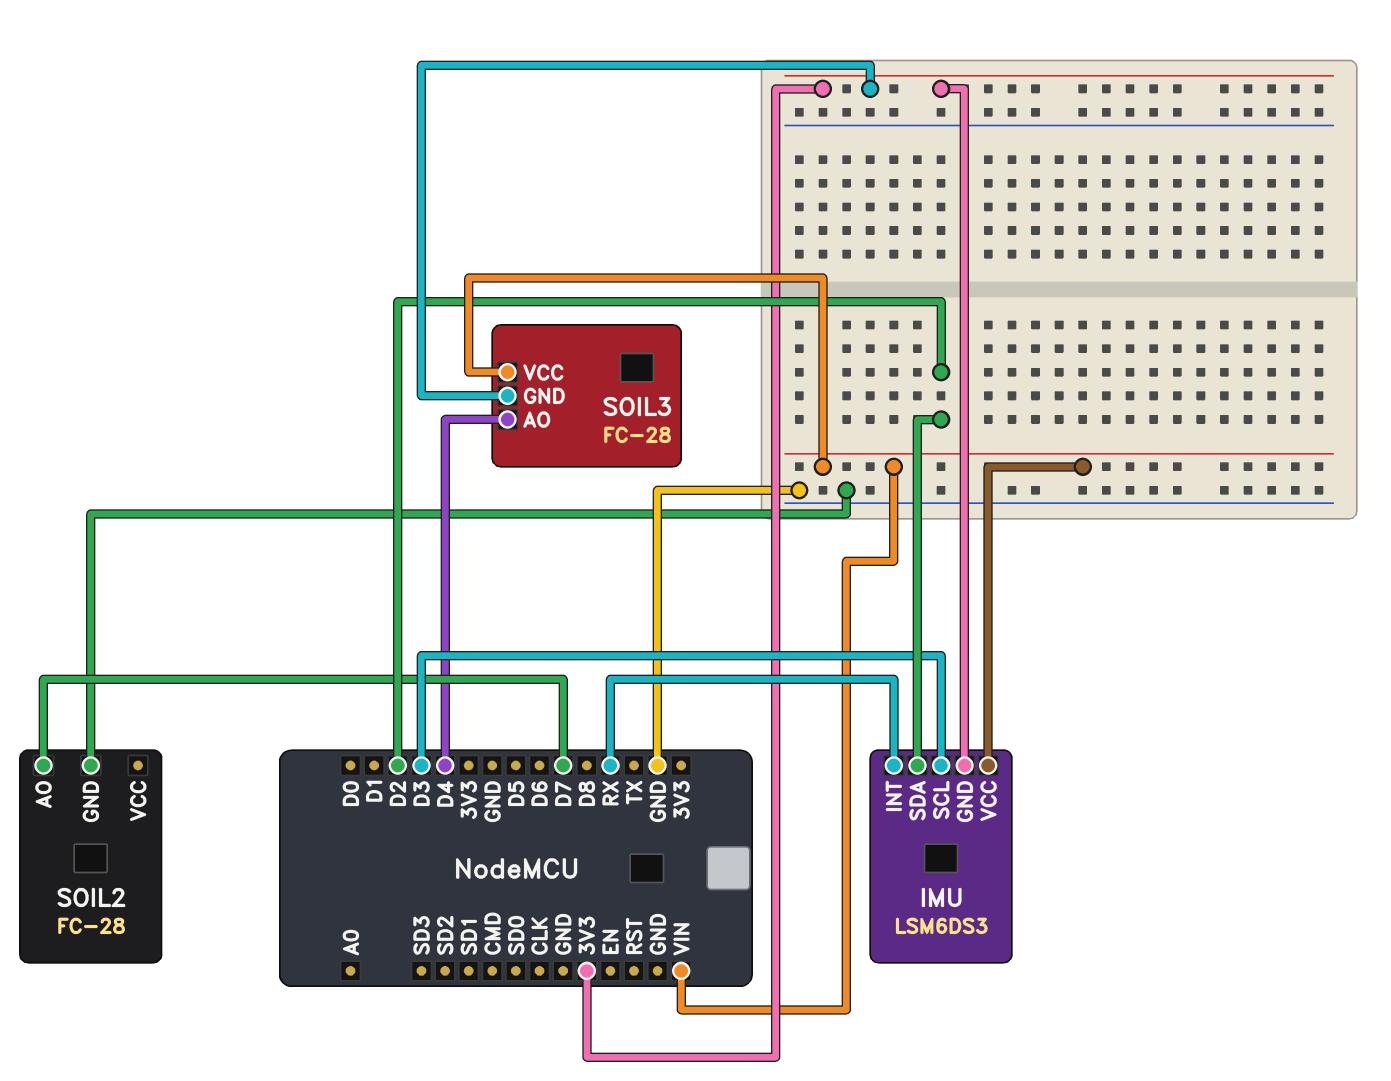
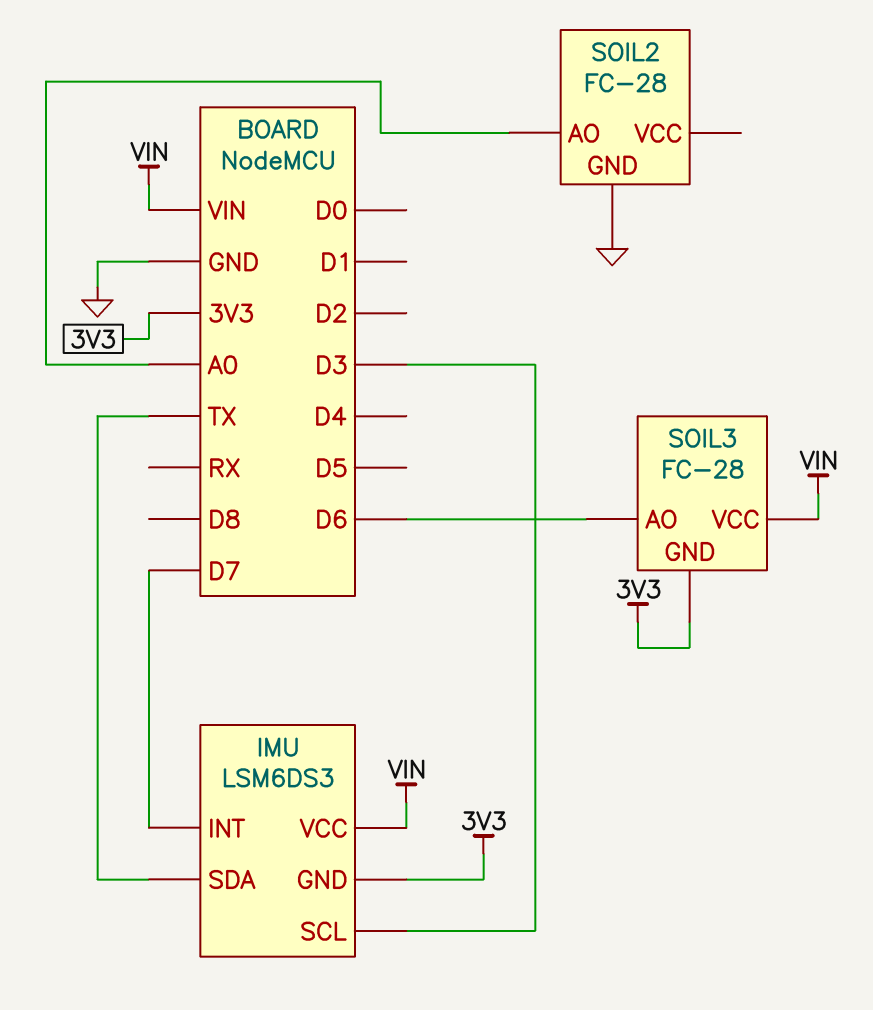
IMU pin INT: RX -> D7
IMU pin SDA: D2 -> TX
SOIL2 pin AO: D7 -> A0
SOIL3 pin AO: D4 -> D6

